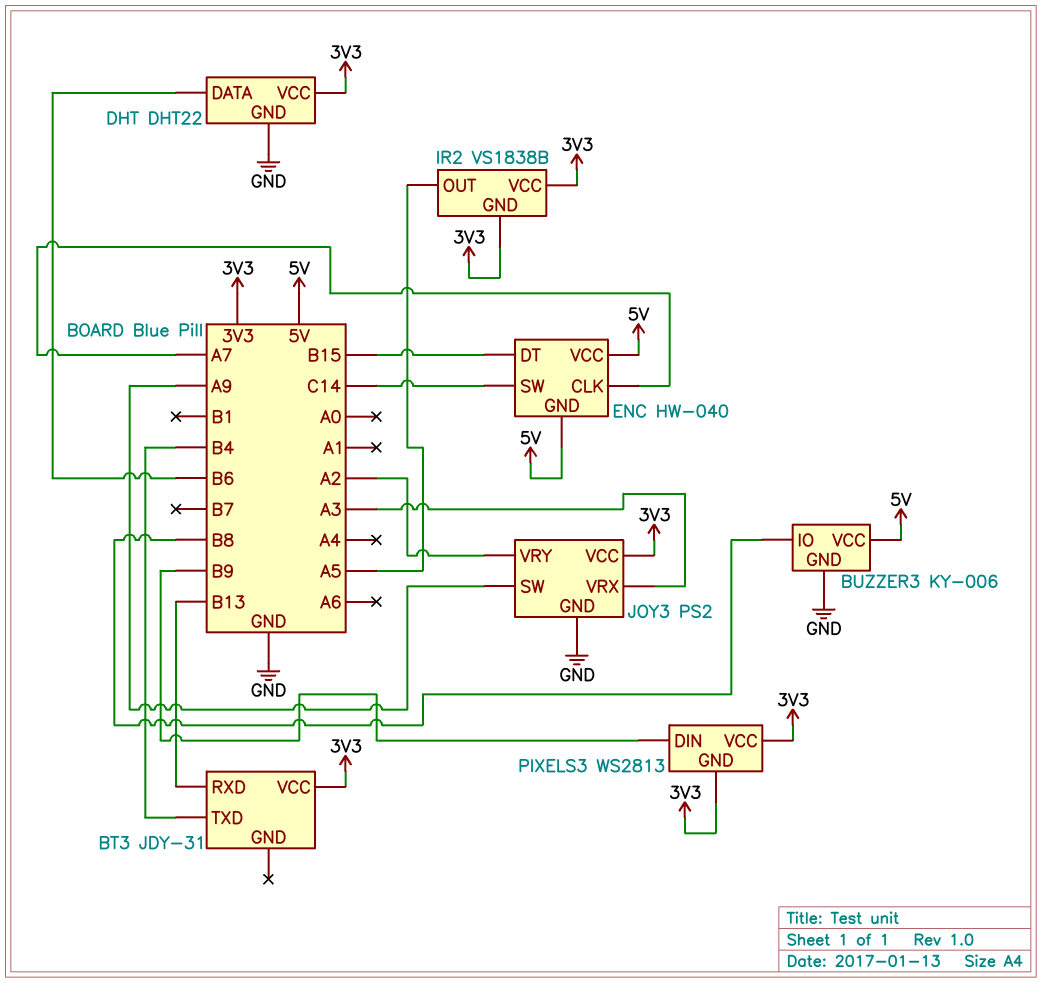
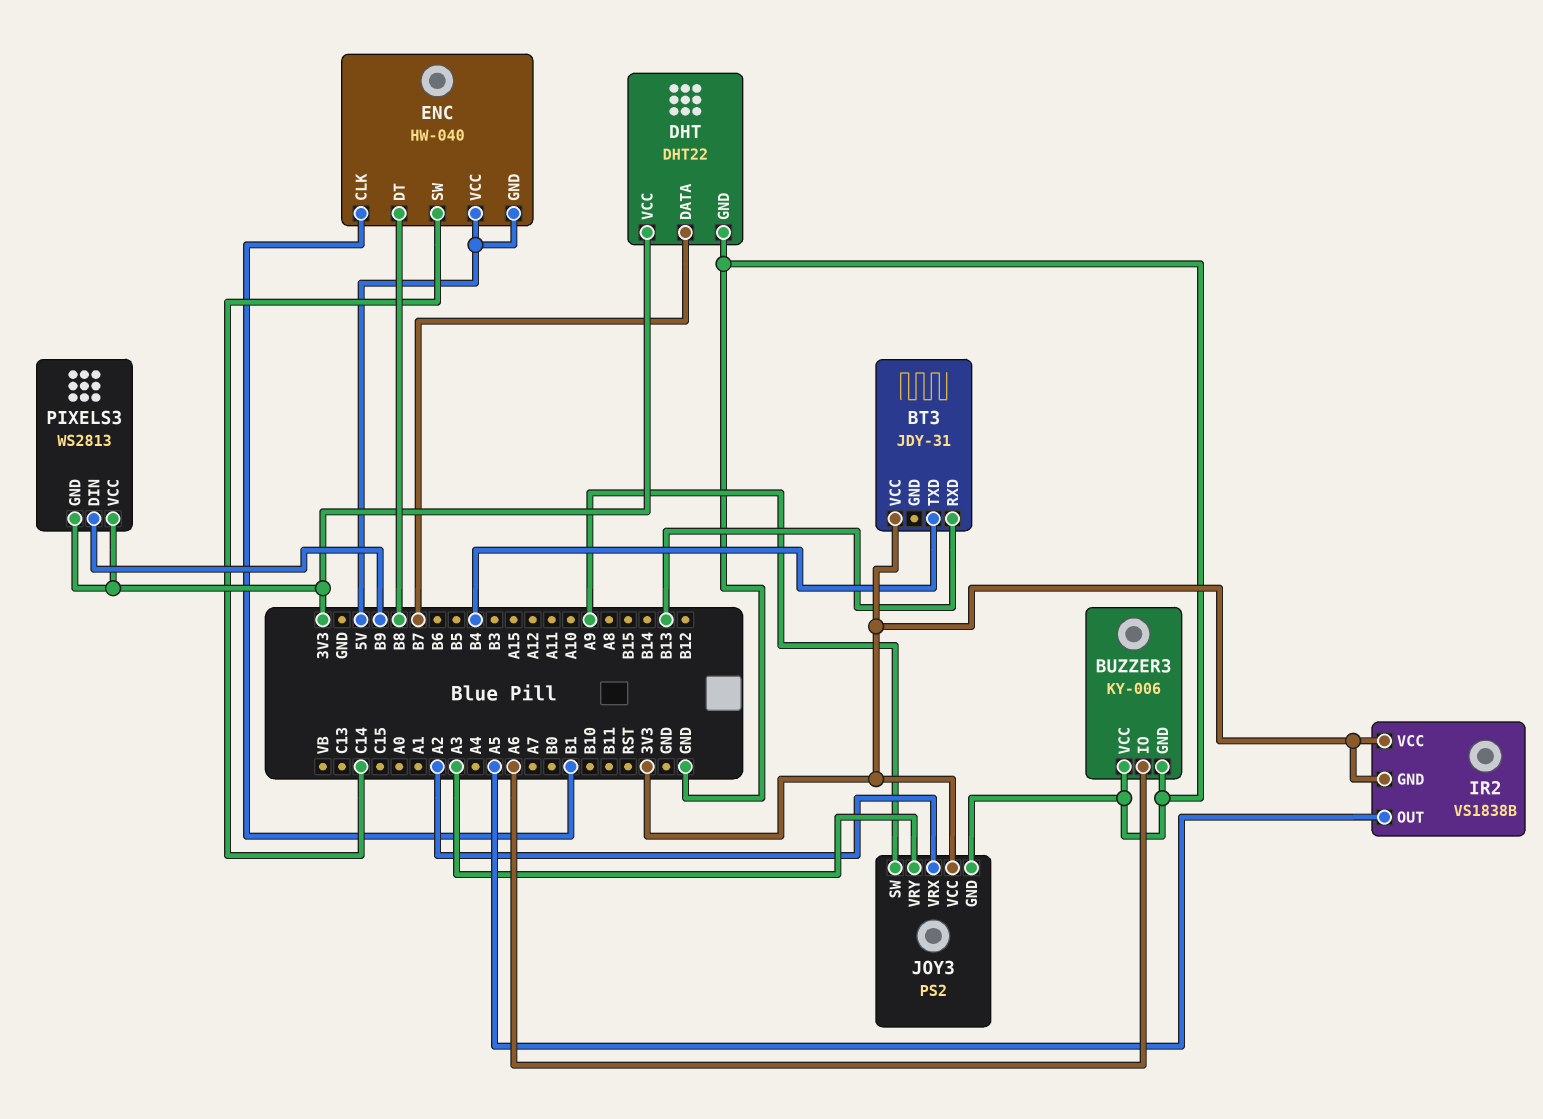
BUZZER3 pin IO: B8 -> A6
BUZZER3 pin VCC: 5V -> GND
DHT pin DATA: B6 -> B7
ENC pin CLK: A7 -> B1
ENC pin DT: B15 -> B8
JOY3 pin VRX: A3 -> A2
JOY3 pin VRY: A2 -> A3

